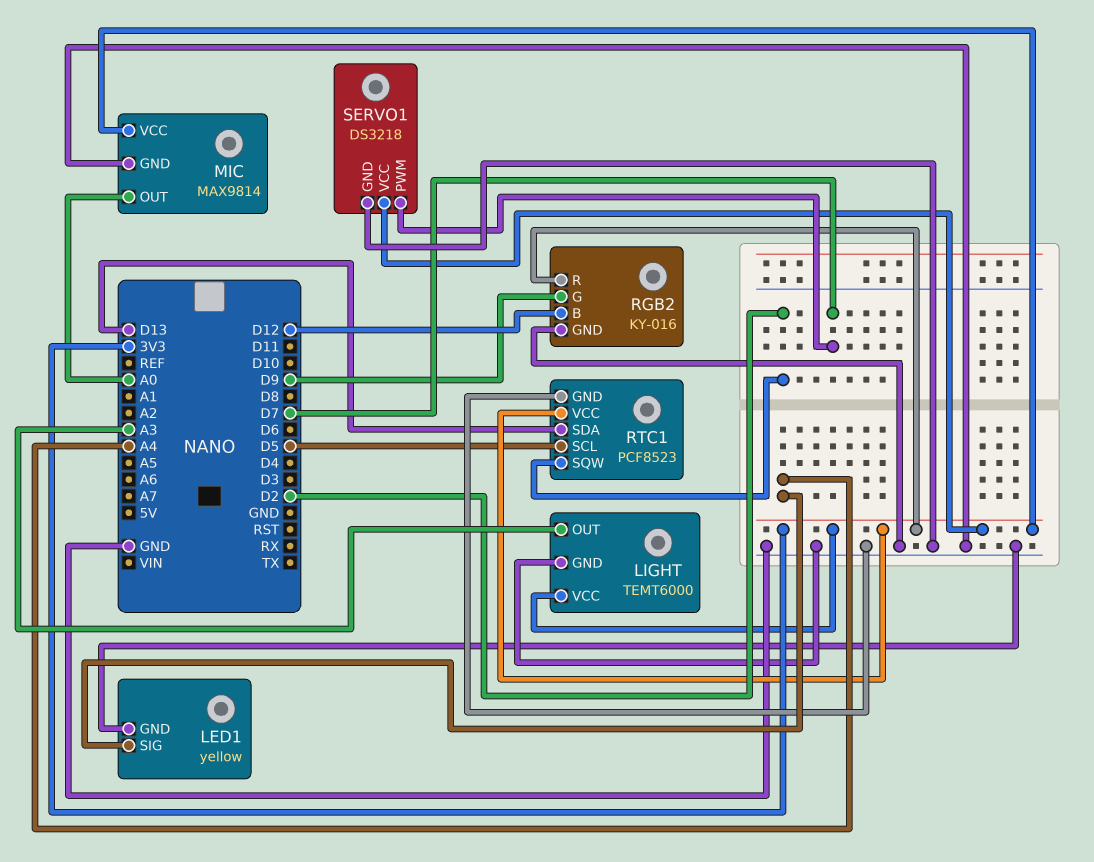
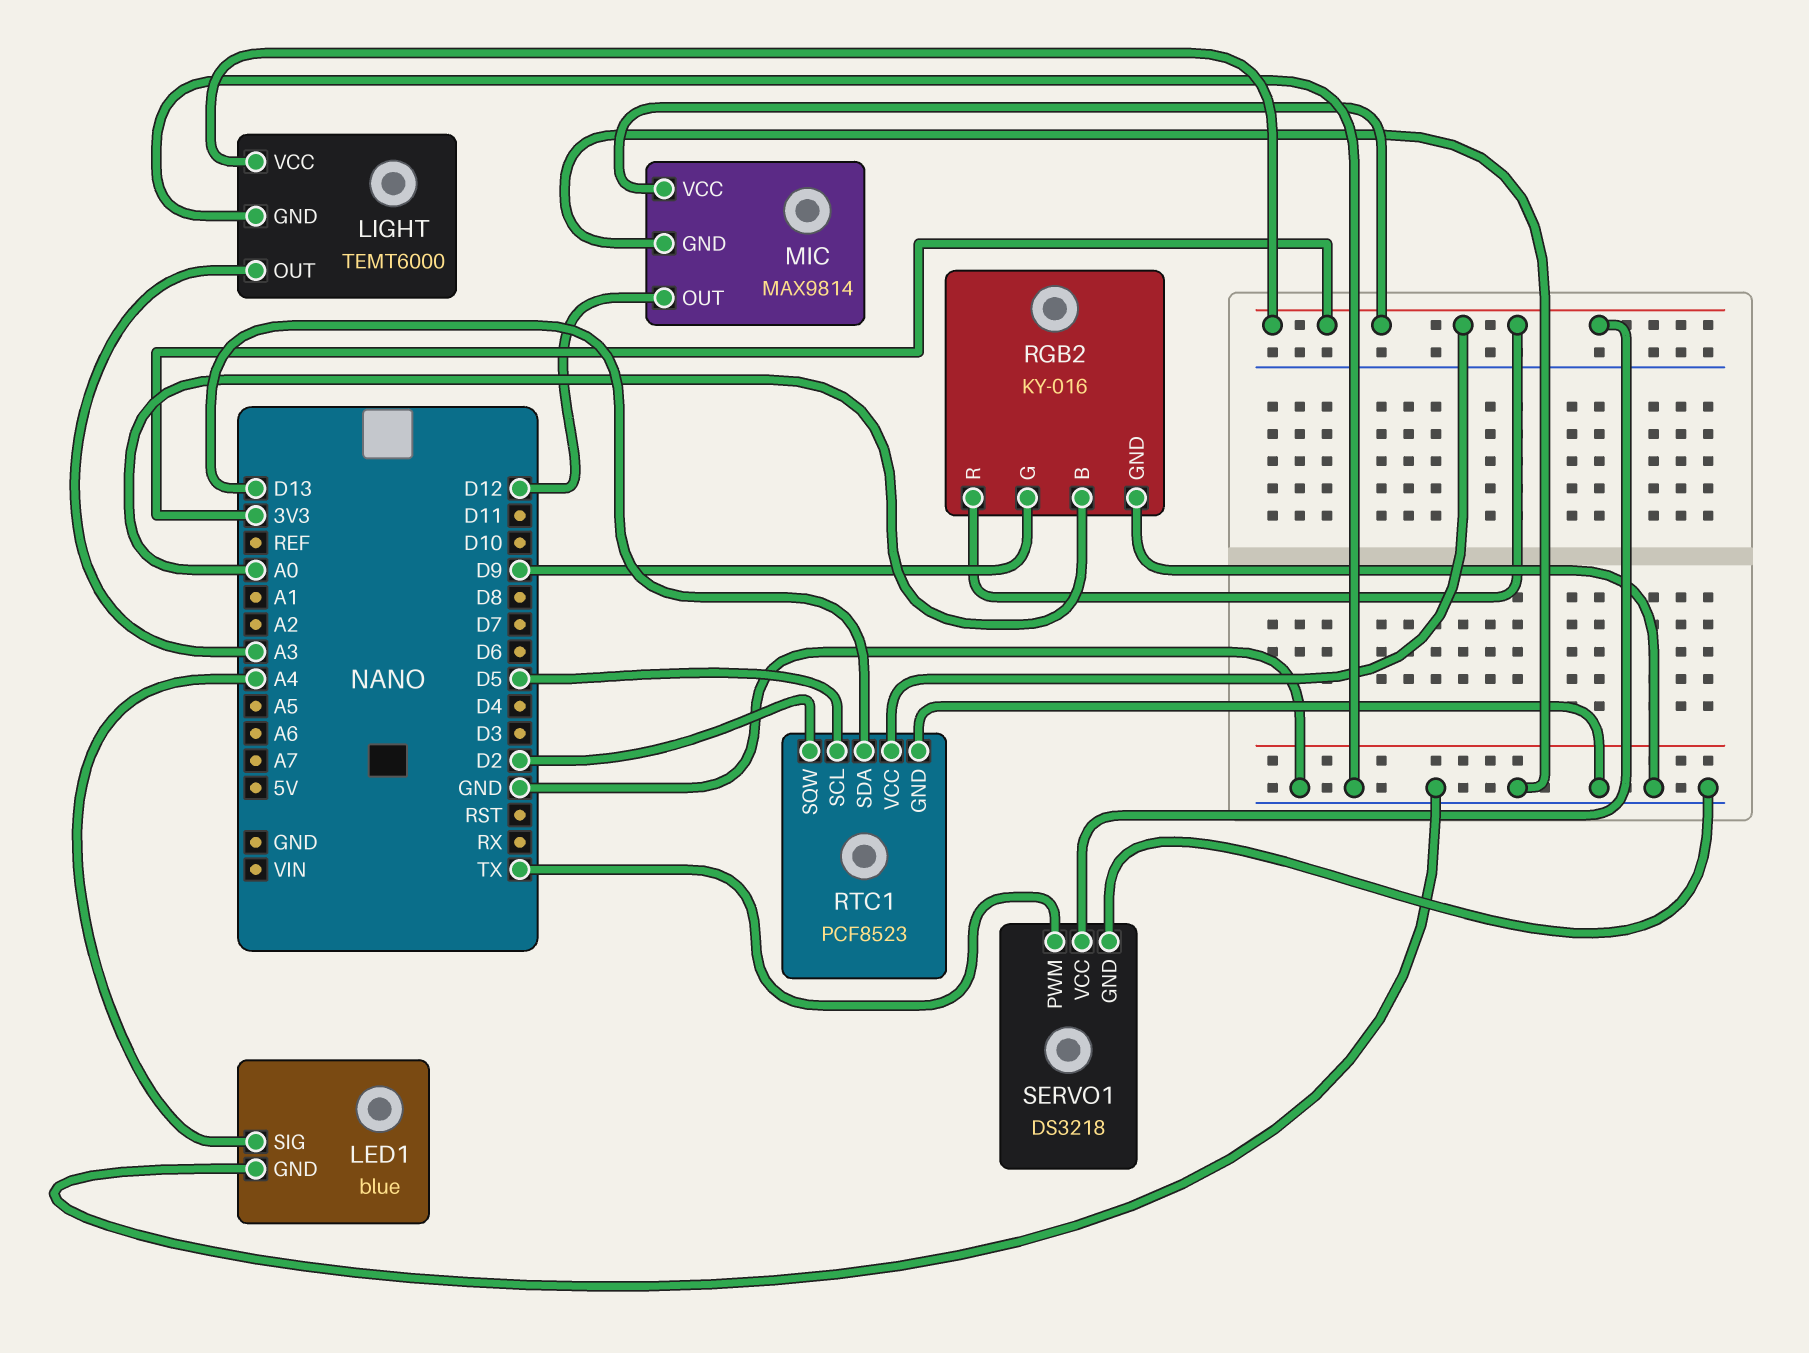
LED1: yellow -> blue
MIC pin OUT: A0 -> D12
RGB2 pin B: D12 -> A0
SERVO1 pin PWM: D7 -> TX

